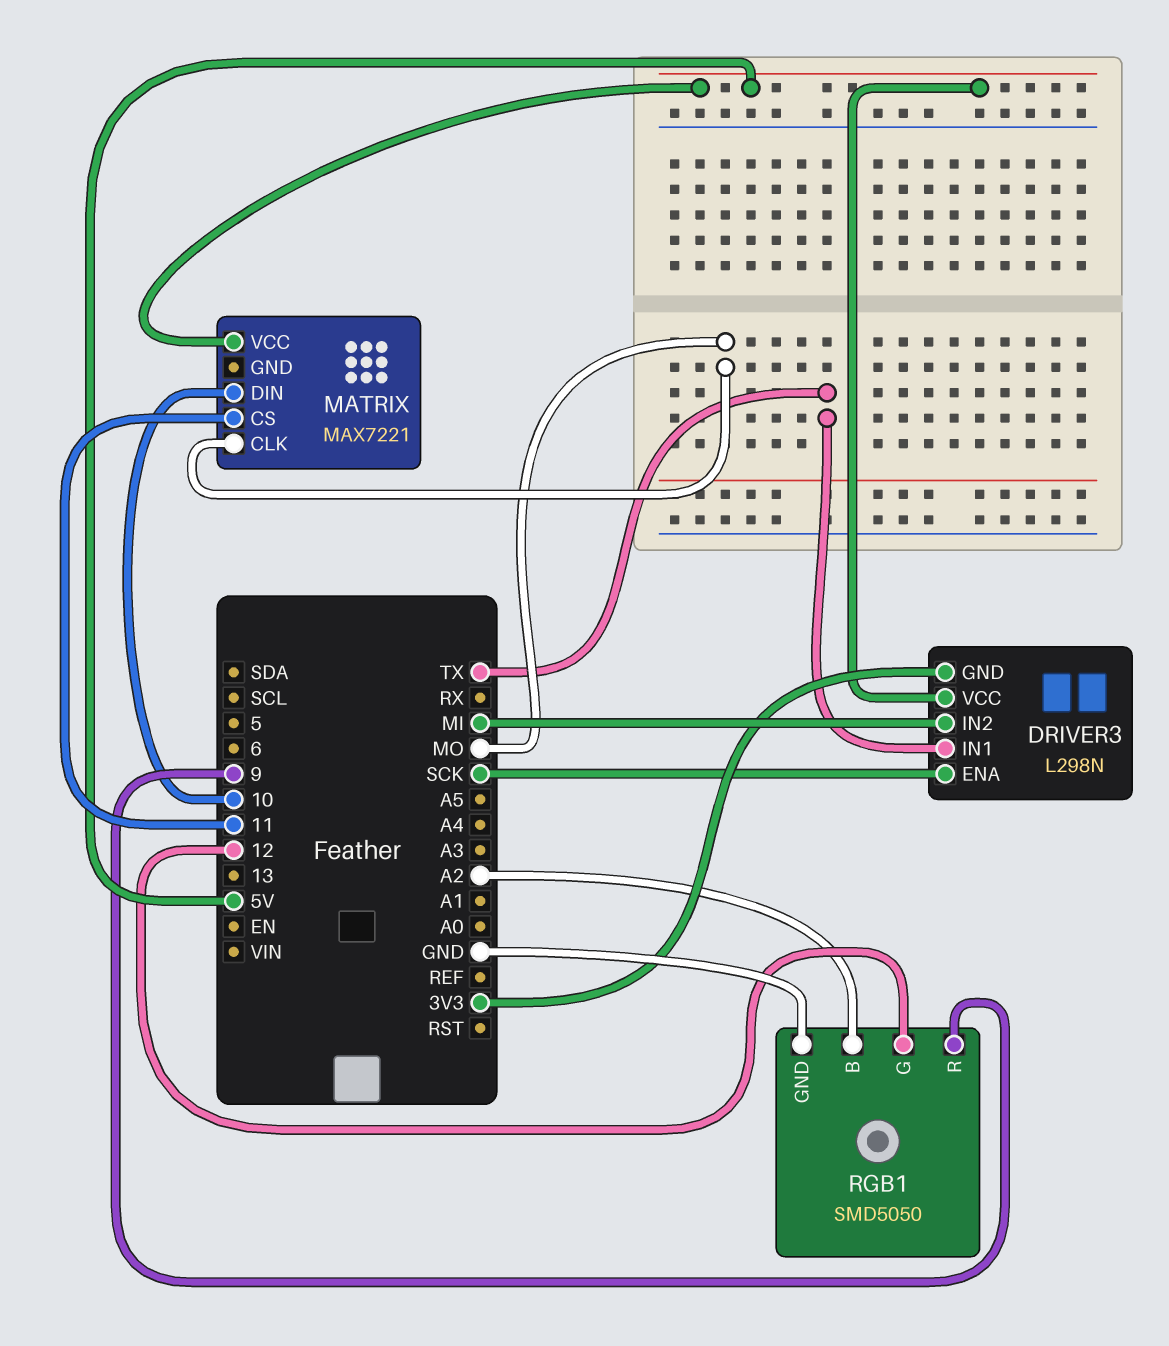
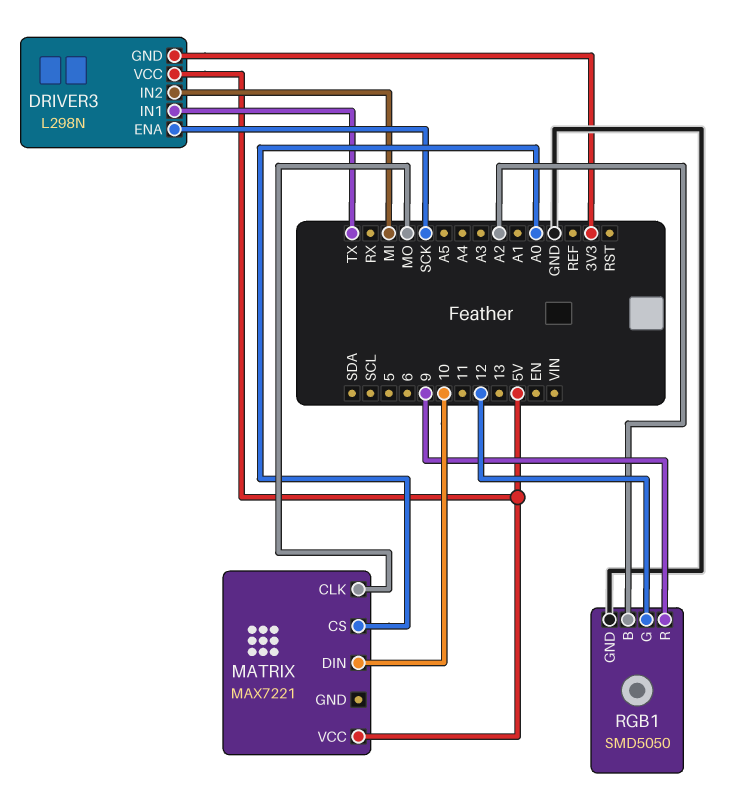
MATRIX pin CS: 11 -> A0

